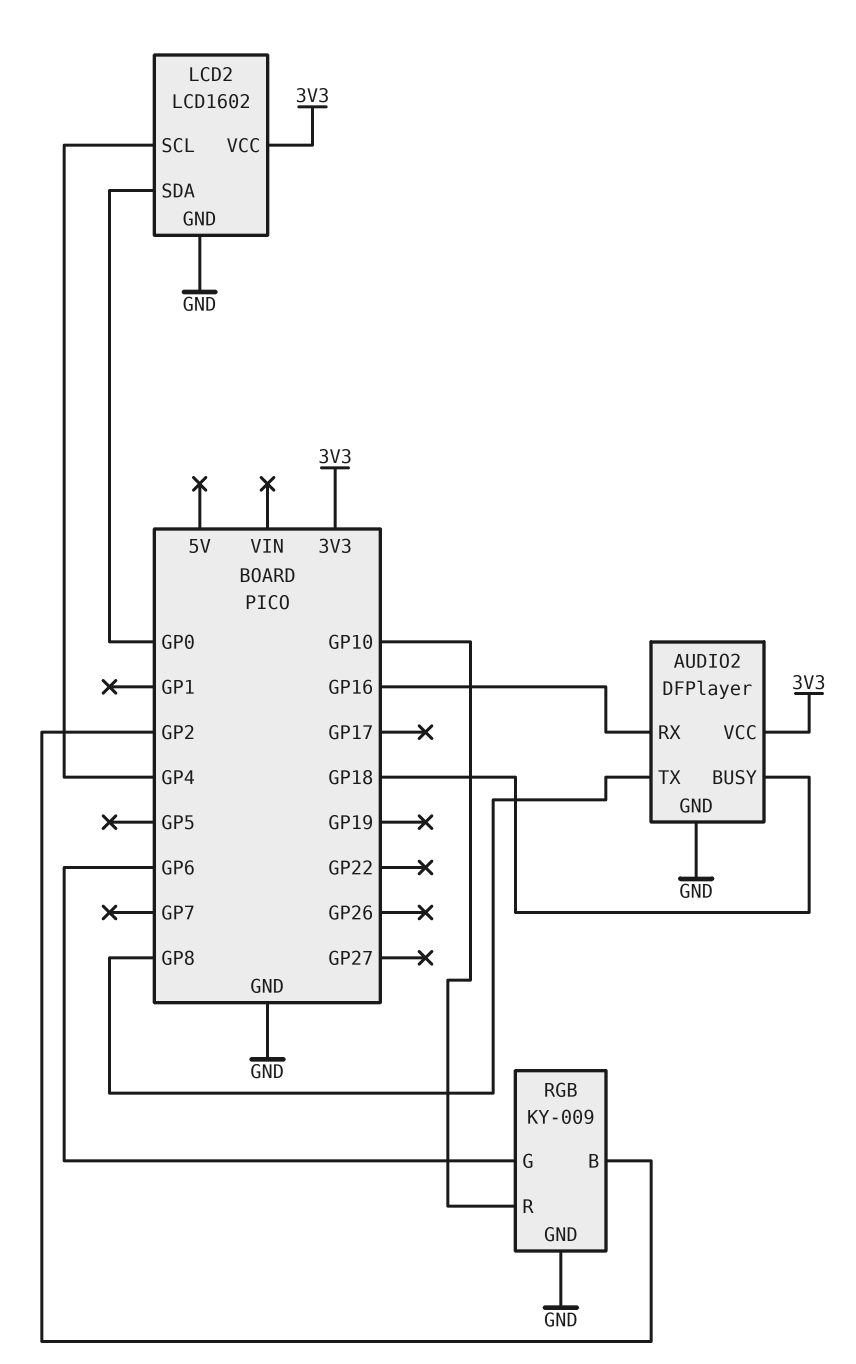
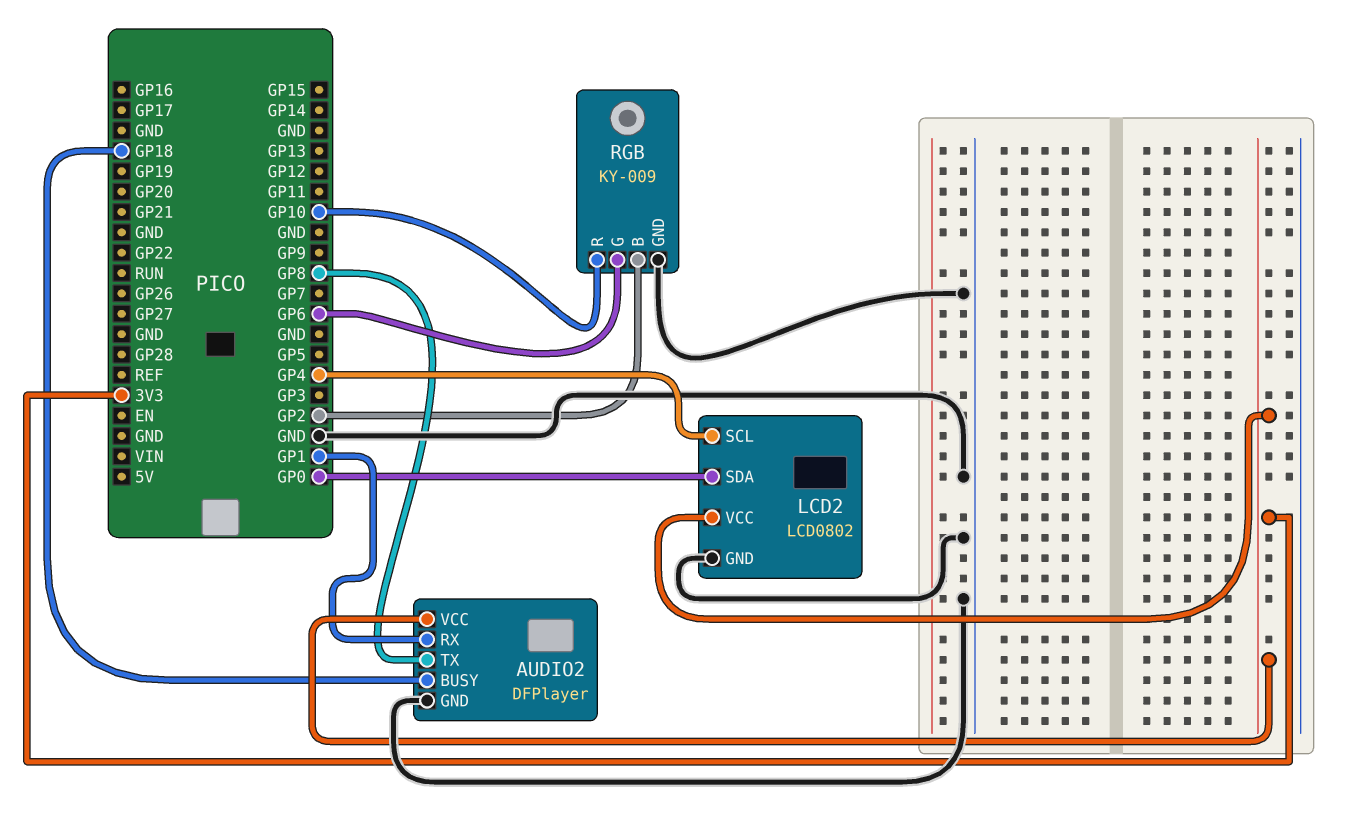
AUDIO2 pin RX: GP16 -> GP1
LCD2: LCD1602 -> LCD0802

